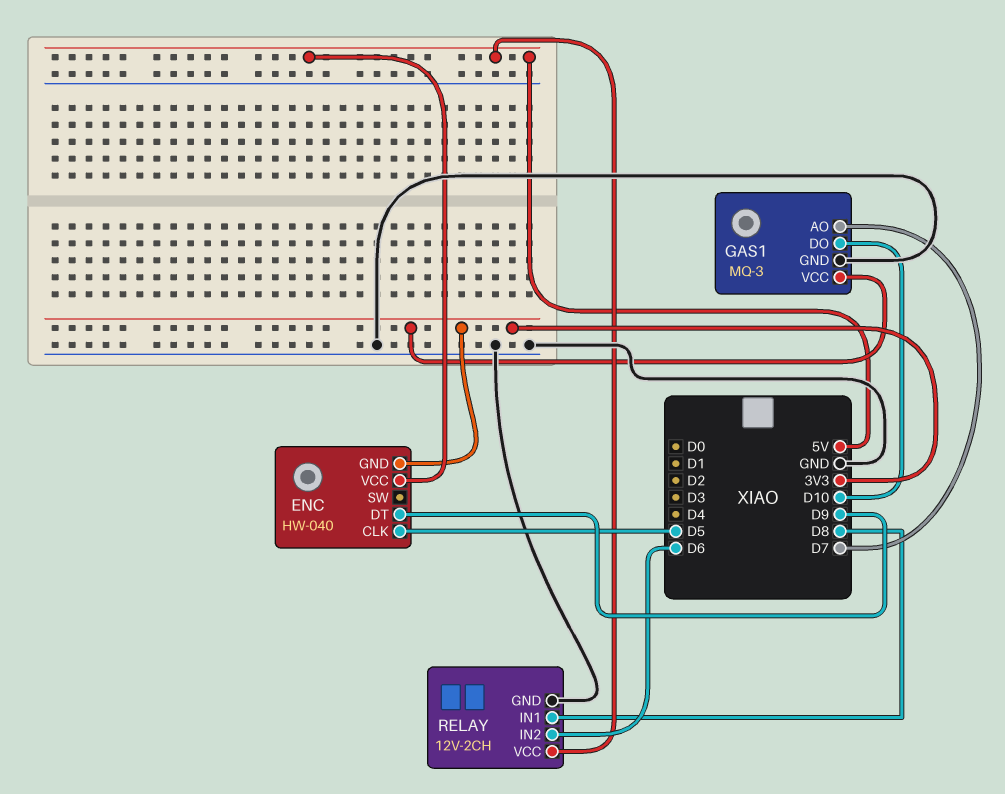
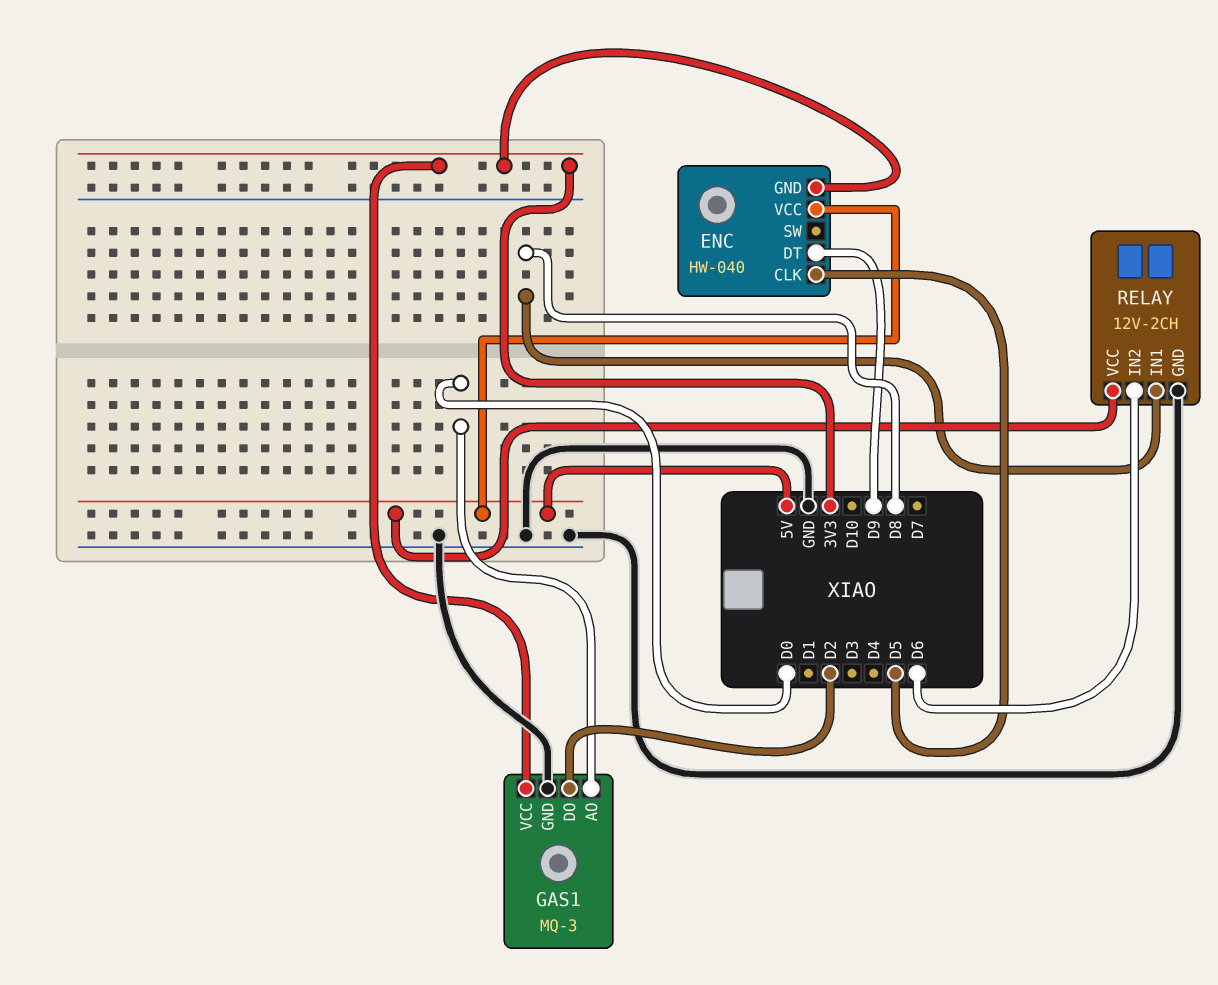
GAS1 pin AO: D7 -> D0
GAS1 pin DO: D10 -> D2

